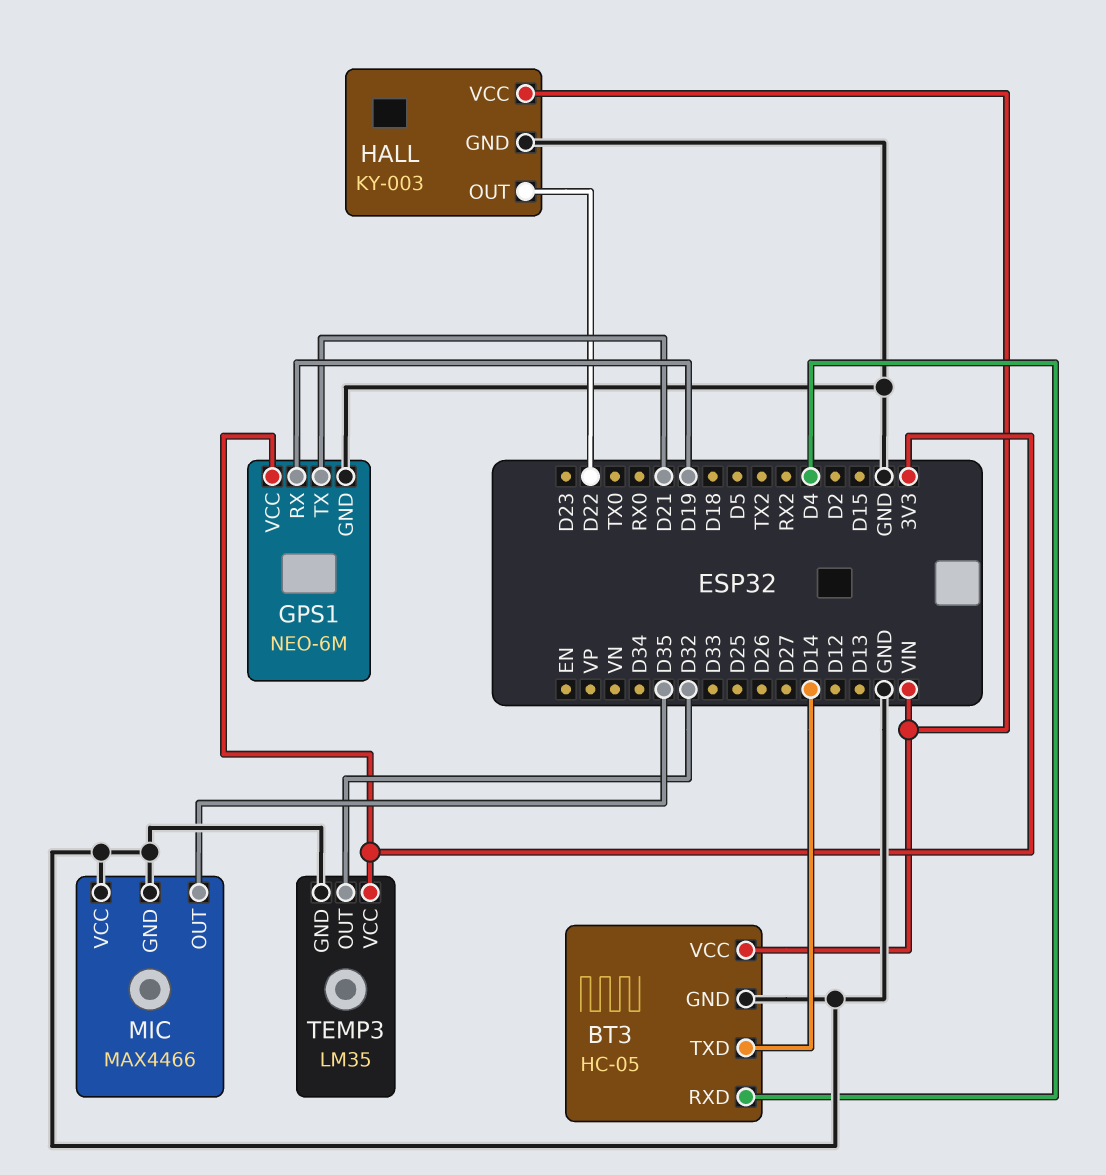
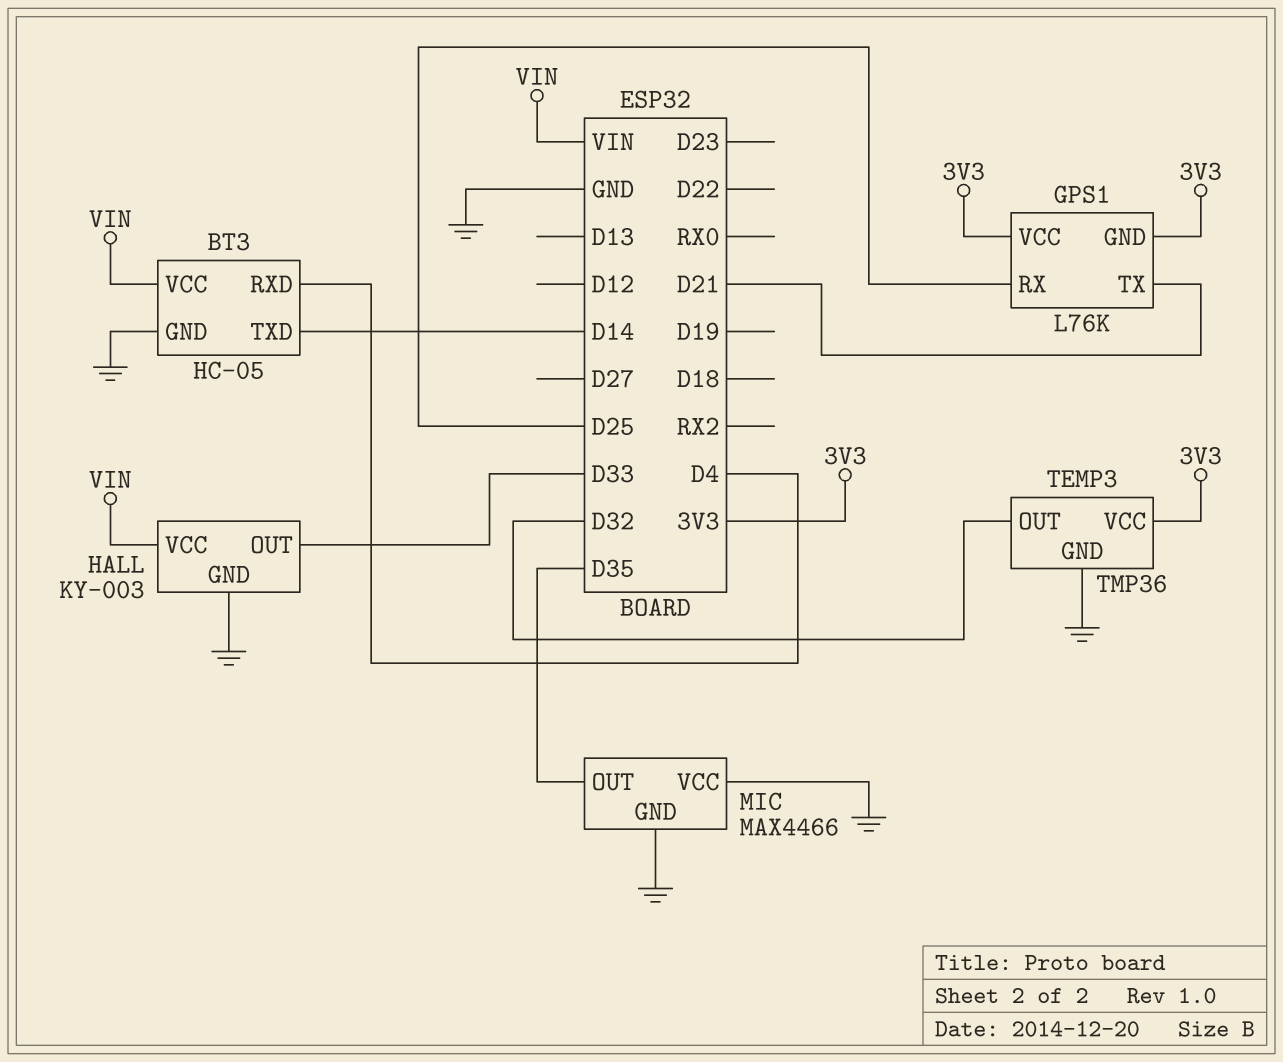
GPS1: NEO-6M -> L76K
GPS1 pin GND: GND -> 3V3
GPS1 pin RX: D19 -> D25
HALL pin OUT: D22 -> D33
TEMP3: LM35 -> TMP36

